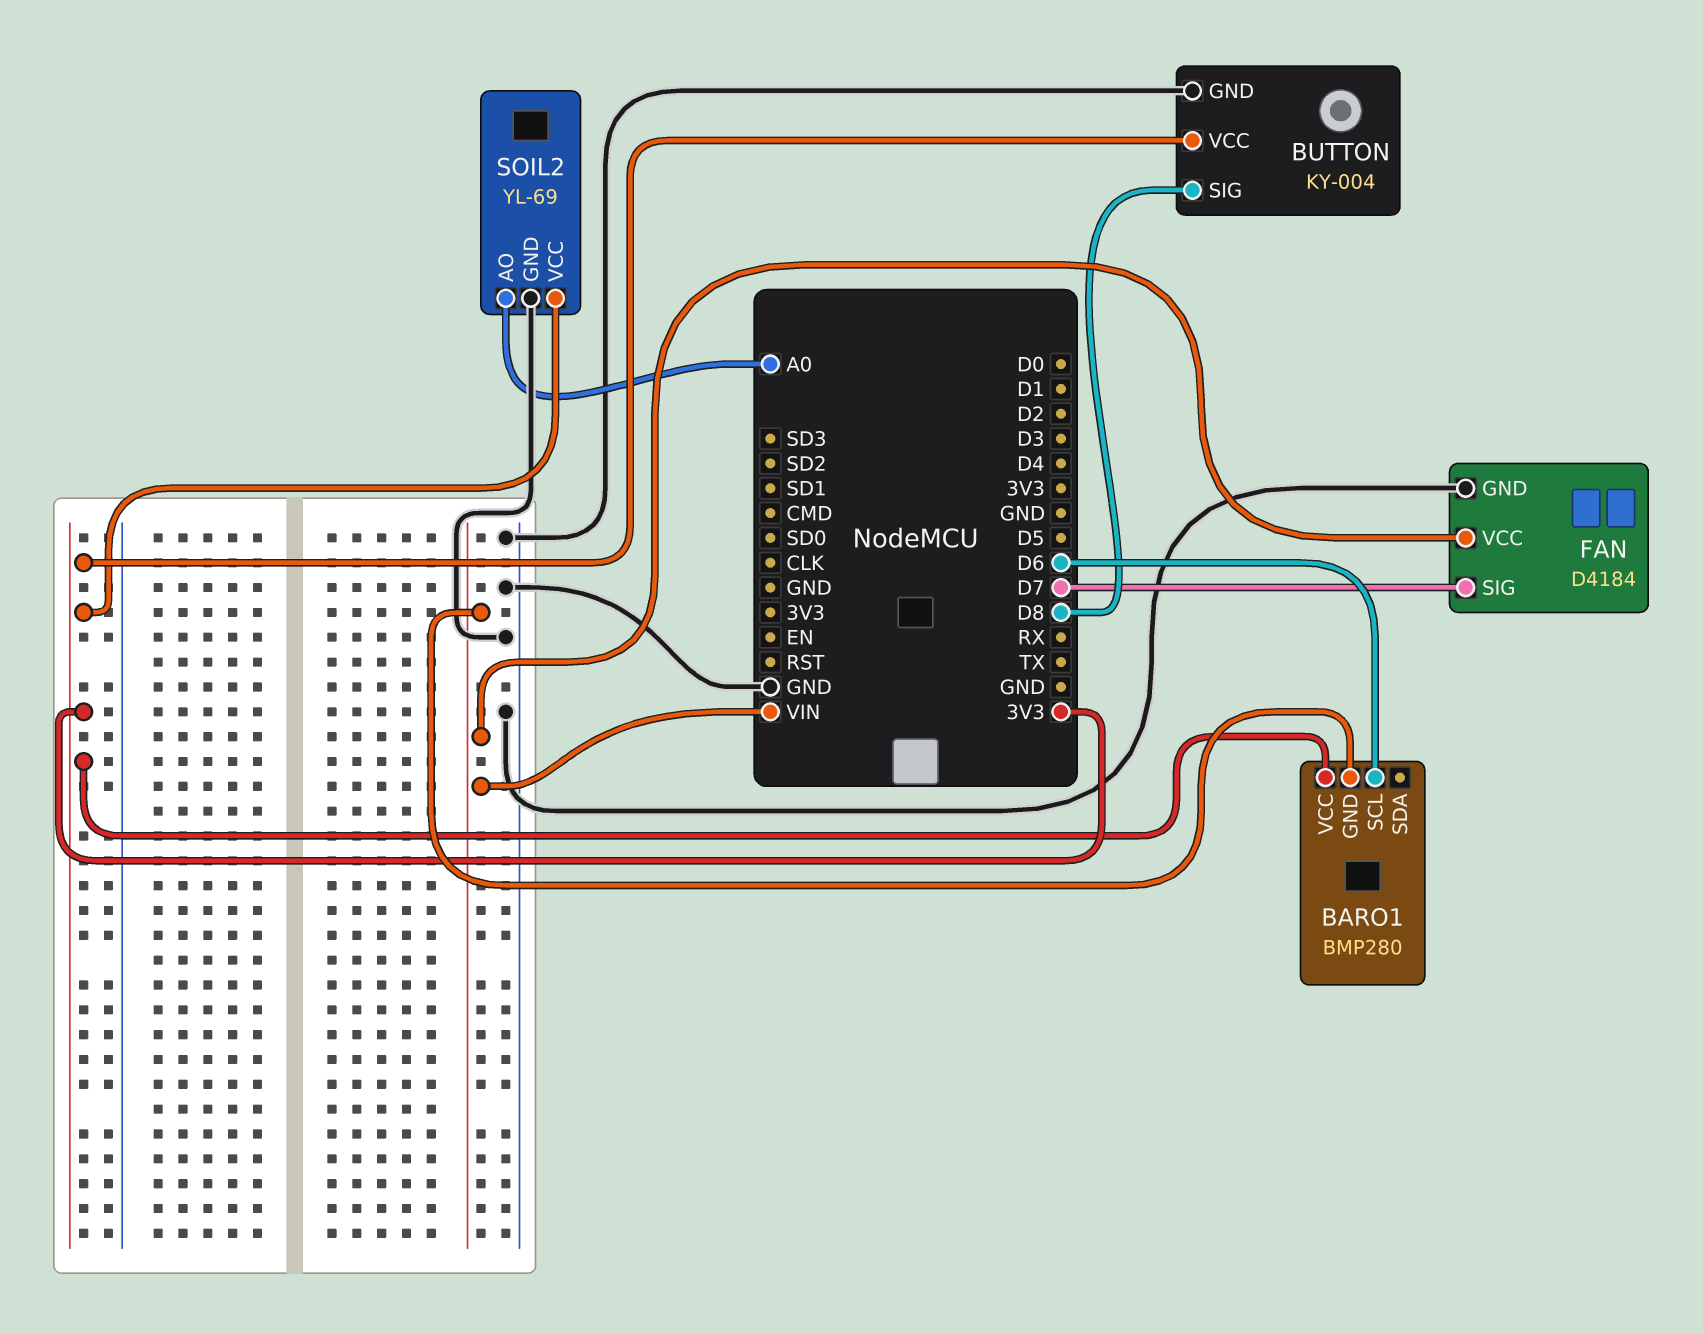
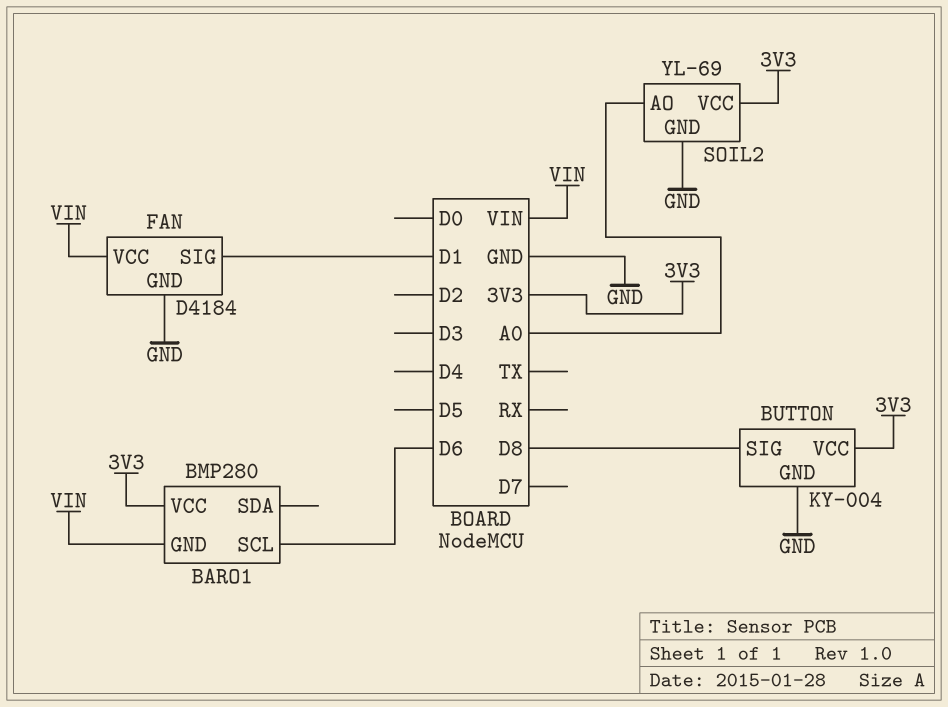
FAN pin SIG: D7 -> D1

